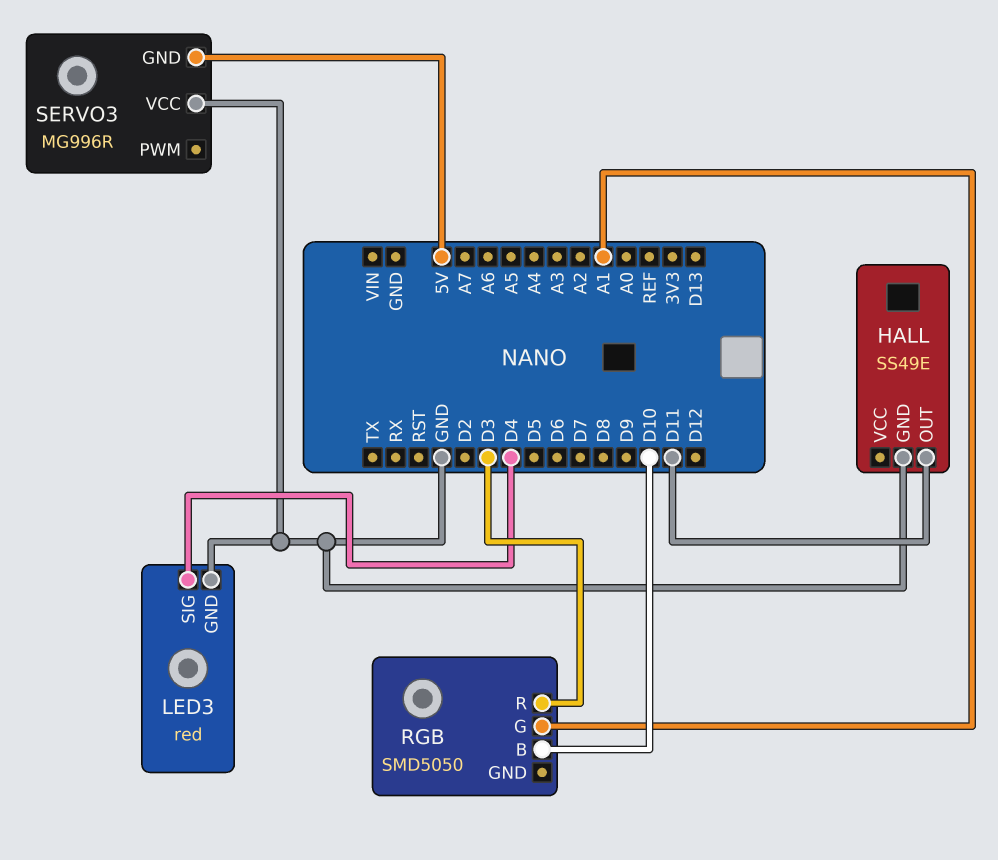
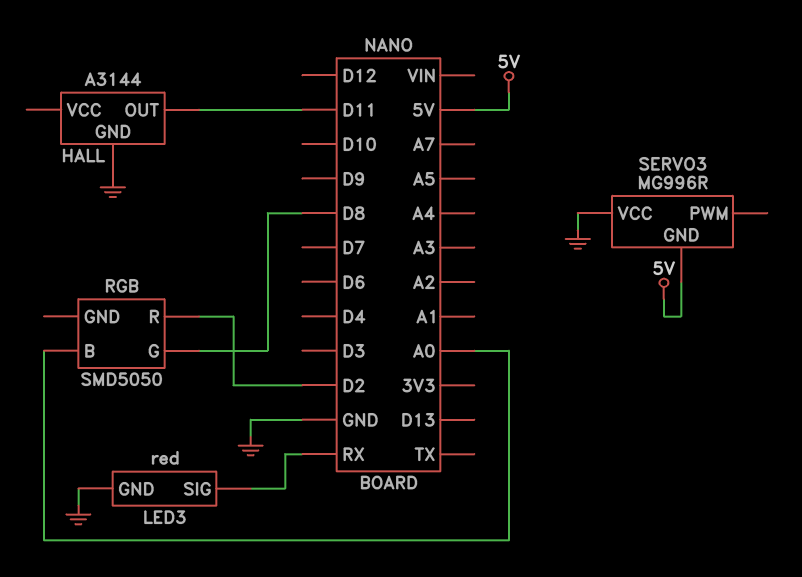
HALL: SS49E -> A3144
LED3 pin SIG: D4 -> RX
RGB pin B: D10 -> A0
RGB pin G: A1 -> D8
RGB pin R: D3 -> D2

